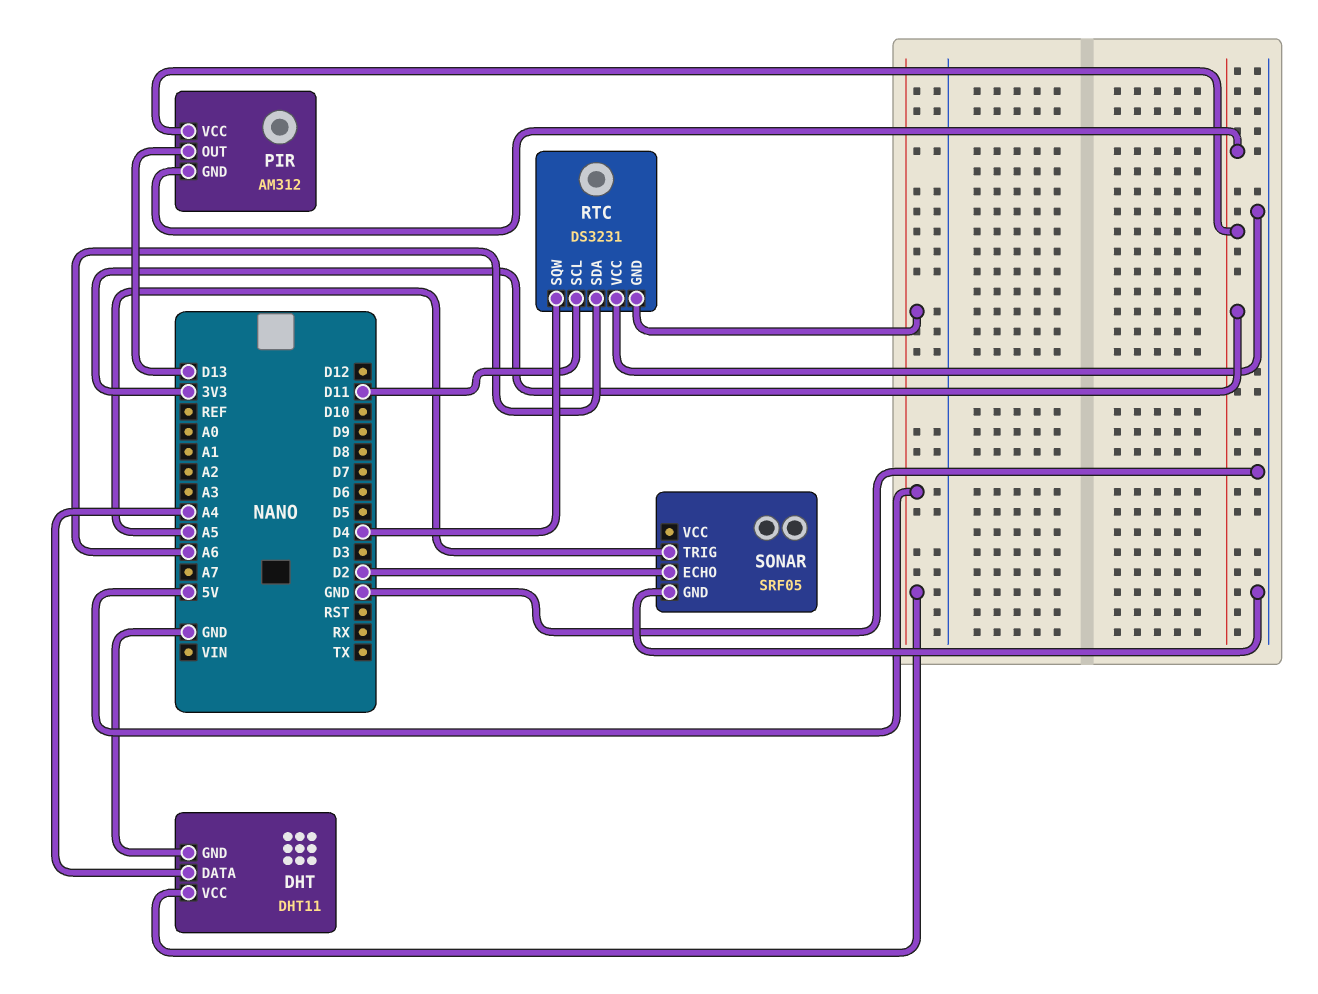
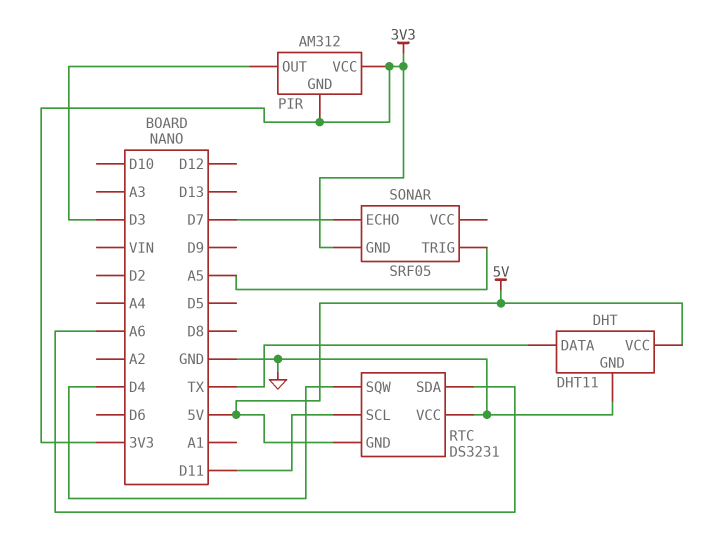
DHT pin DATA: A4 -> TX
PIR pin OUT: D13 -> D3
SONAR pin ECHO: D2 -> D7
SONAR pin GND: GND -> 3V3

